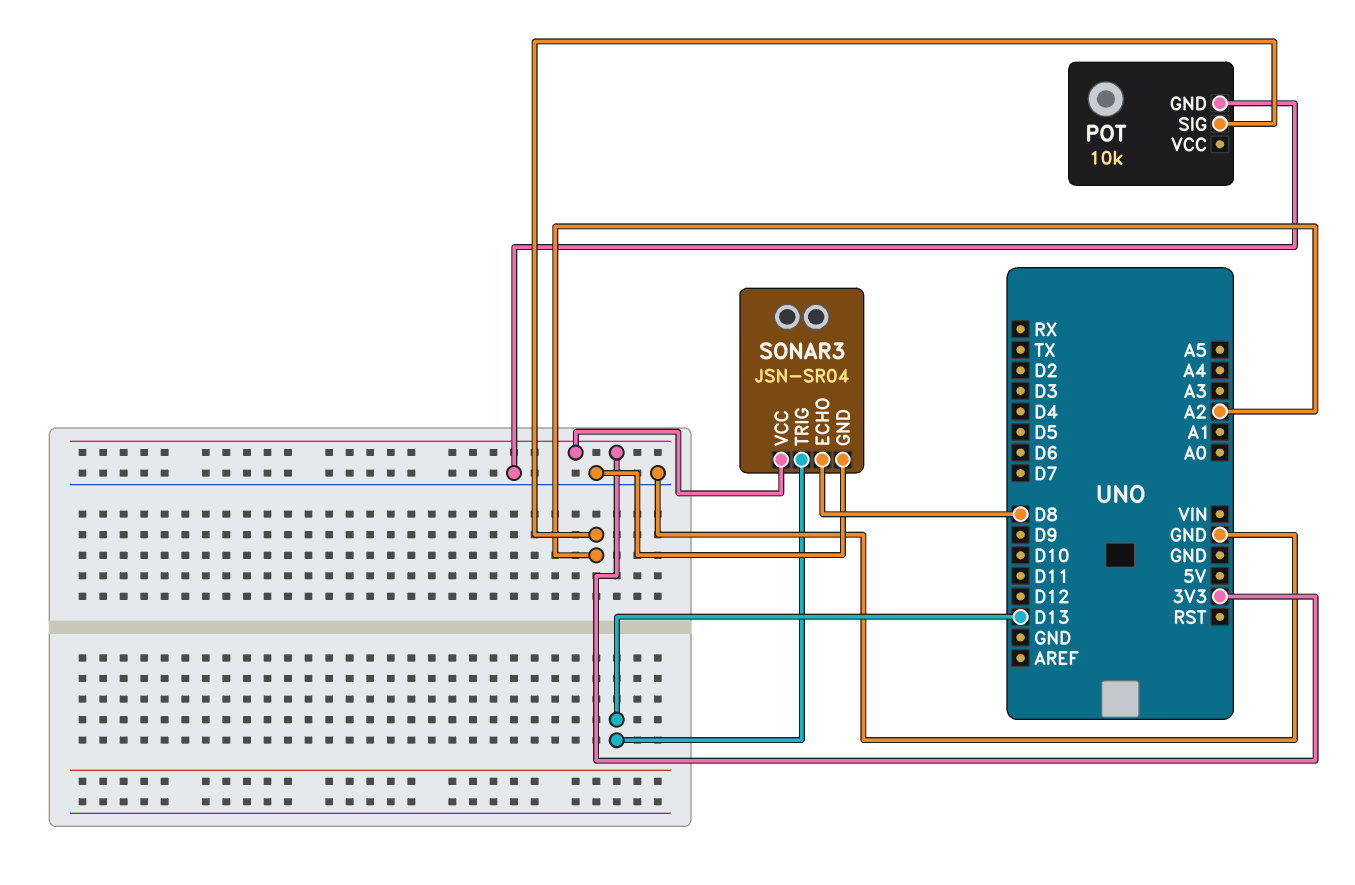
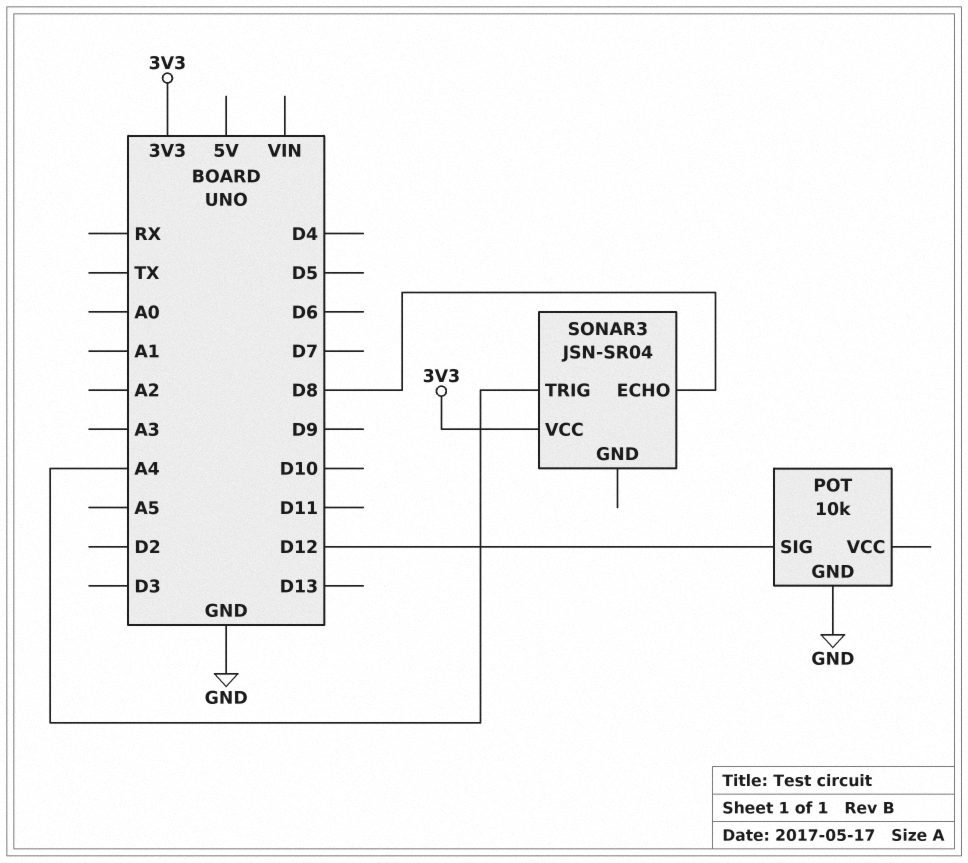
POT pin SIG: A2 -> D12
SONAR3 pin GND: GND -> none
SONAR3 pin TRIG: D13 -> A4

